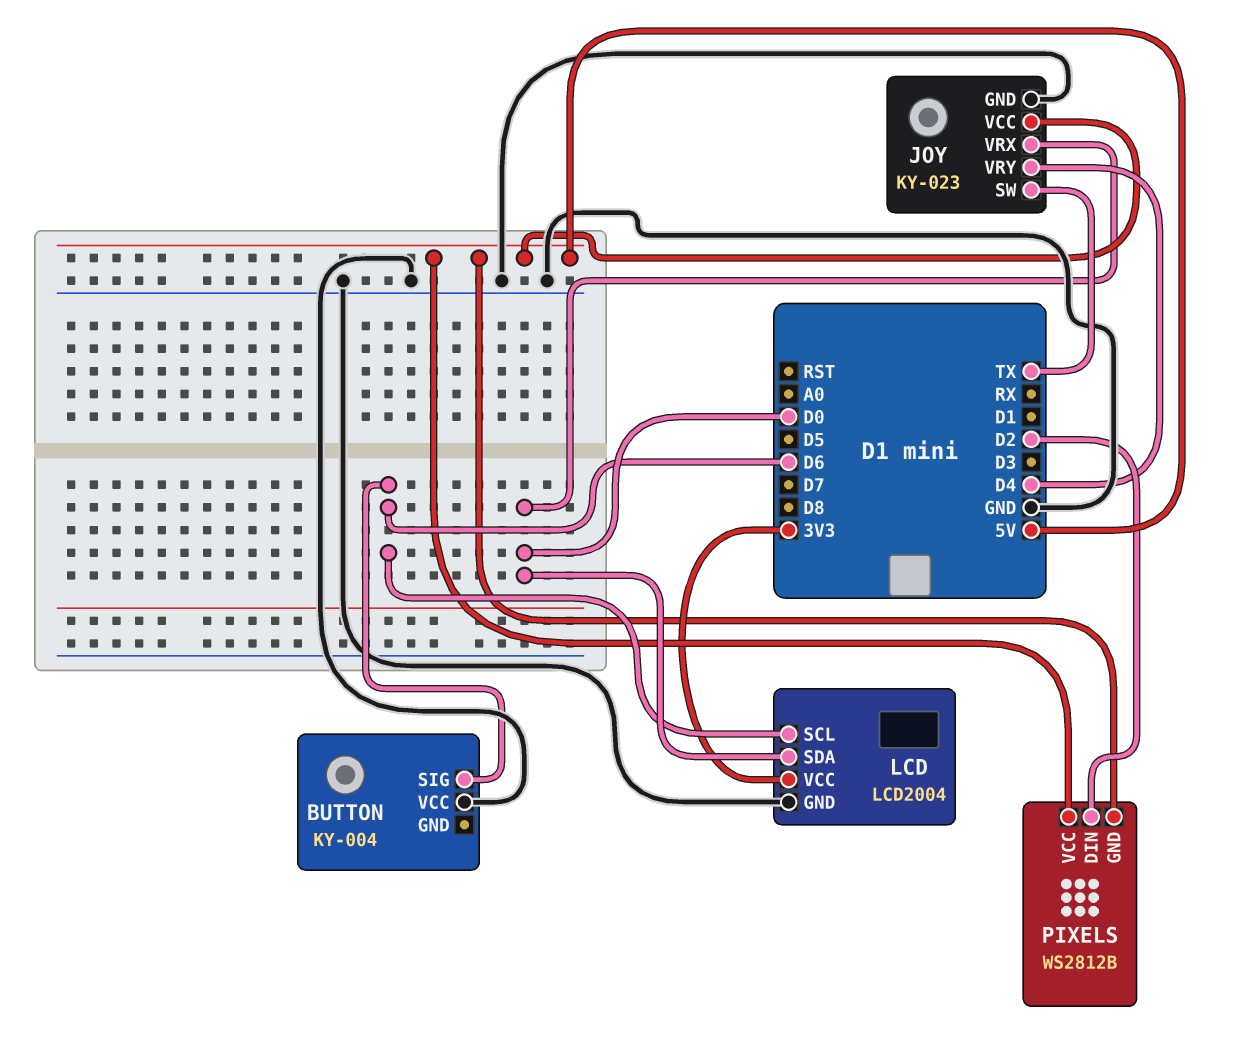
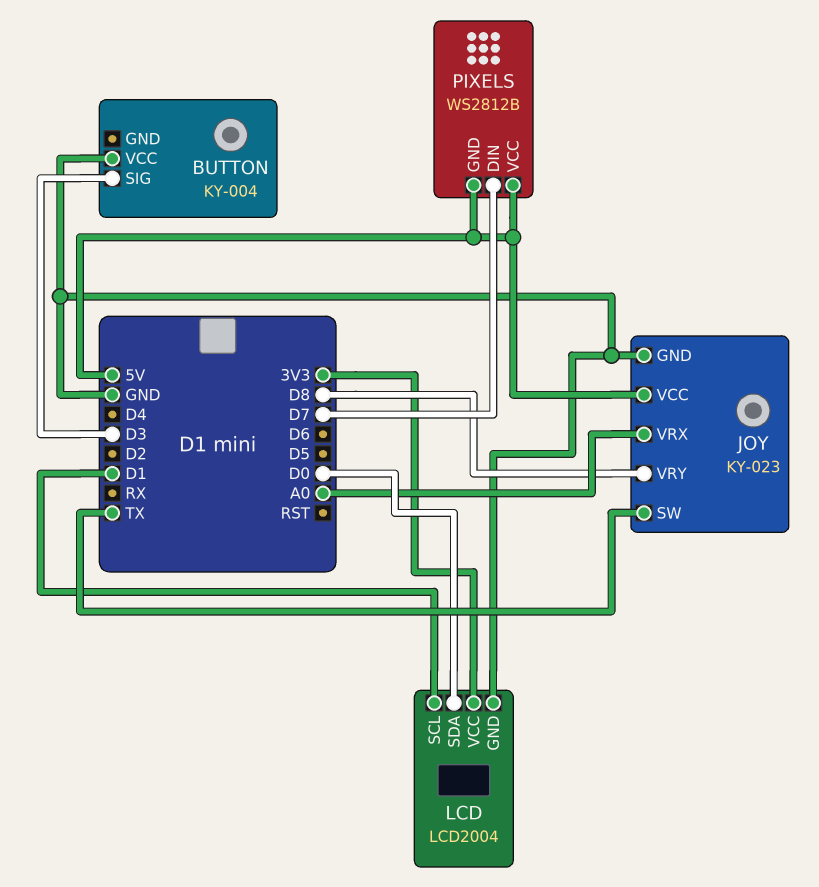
BUTTON pin SIG: D6 -> D3
JOY pin VRX: D0 -> A0
JOY pin VRY: D4 -> D8
LCD pin SCL: D6 -> D1
PIXELS pin DIN: D2 -> D7

